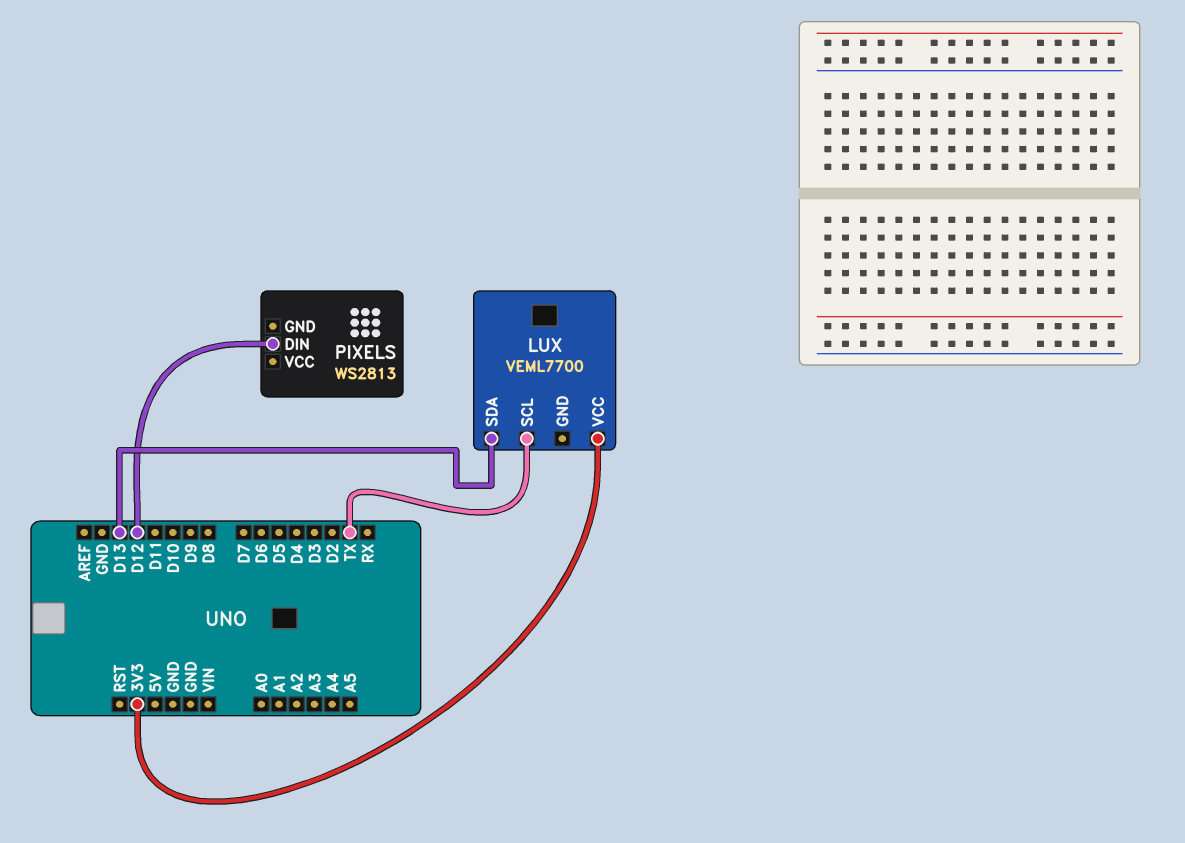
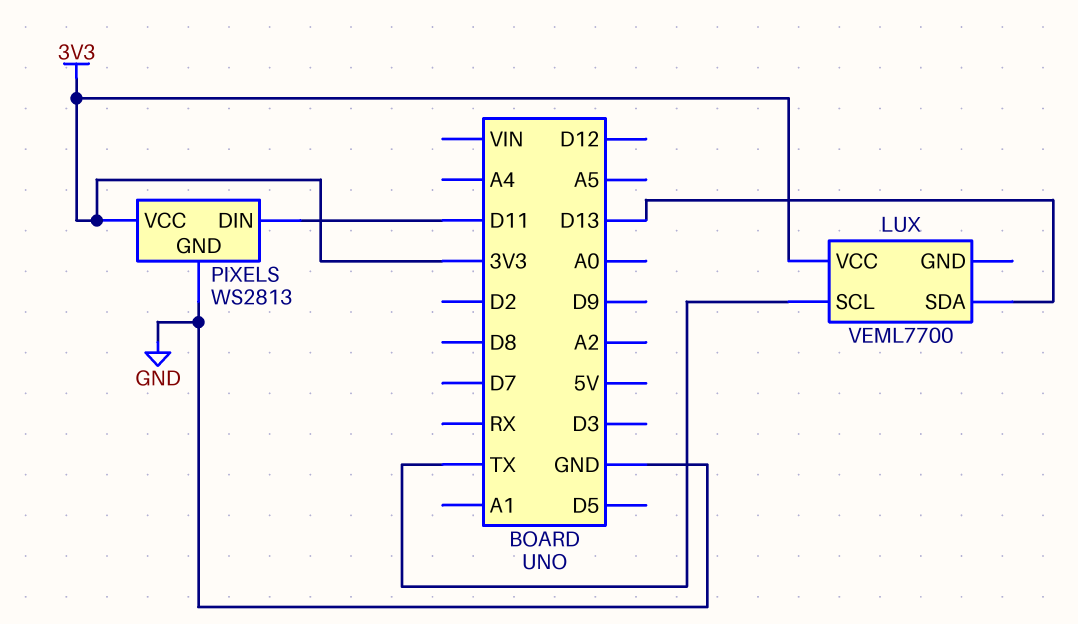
PIXELS pin DIN: D12 -> D11
PIXELS pin GND: none -> GND
PIXELS pin VCC: none -> 3V3

